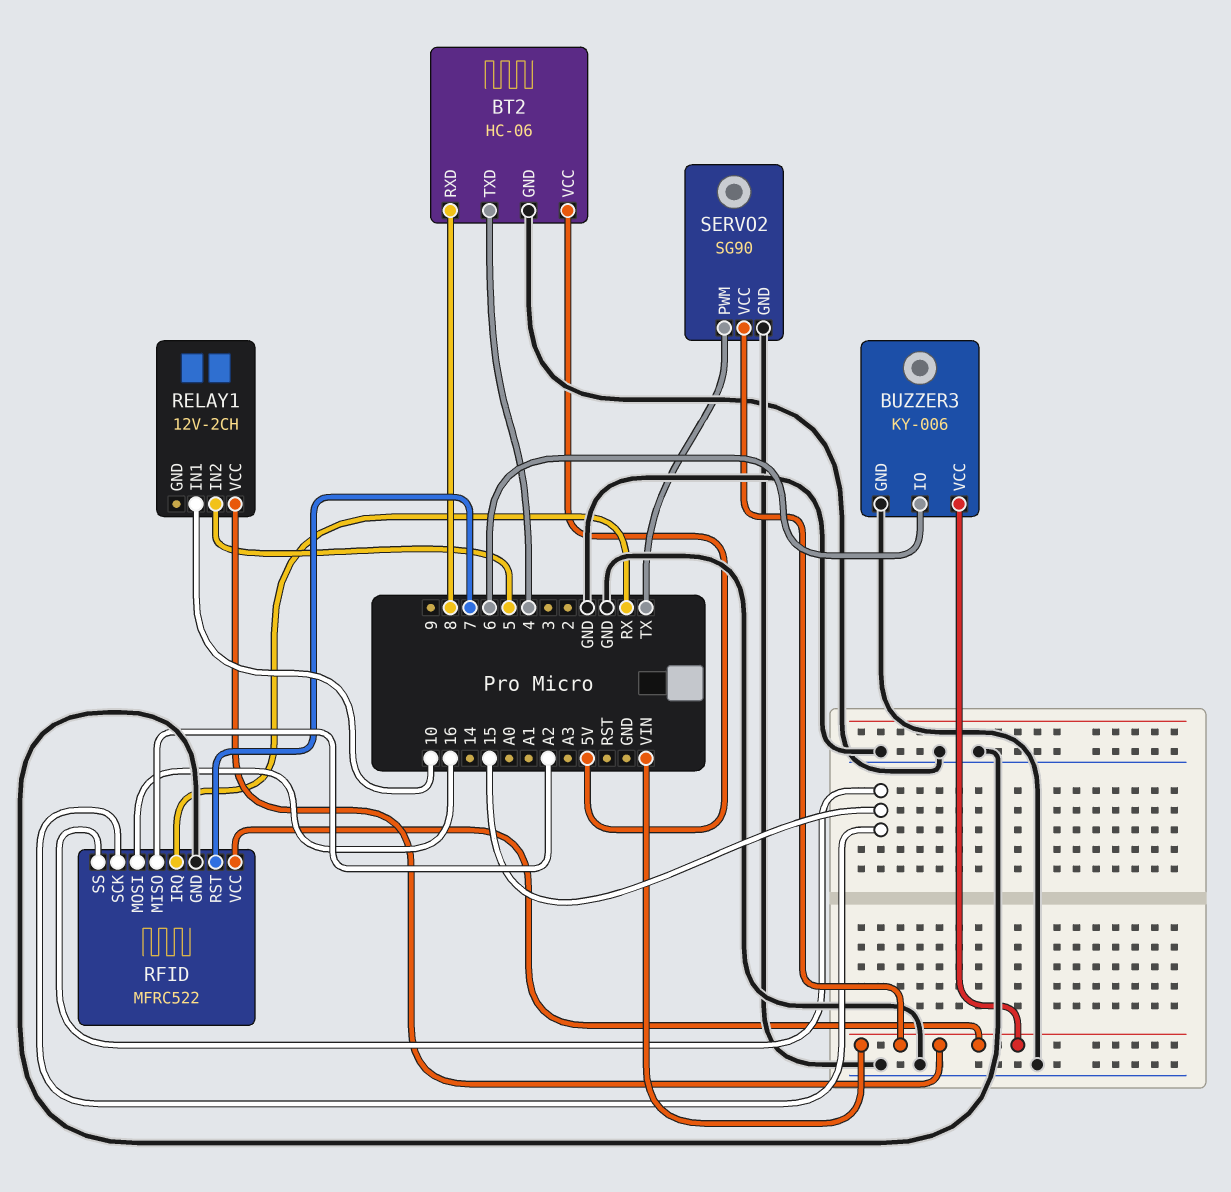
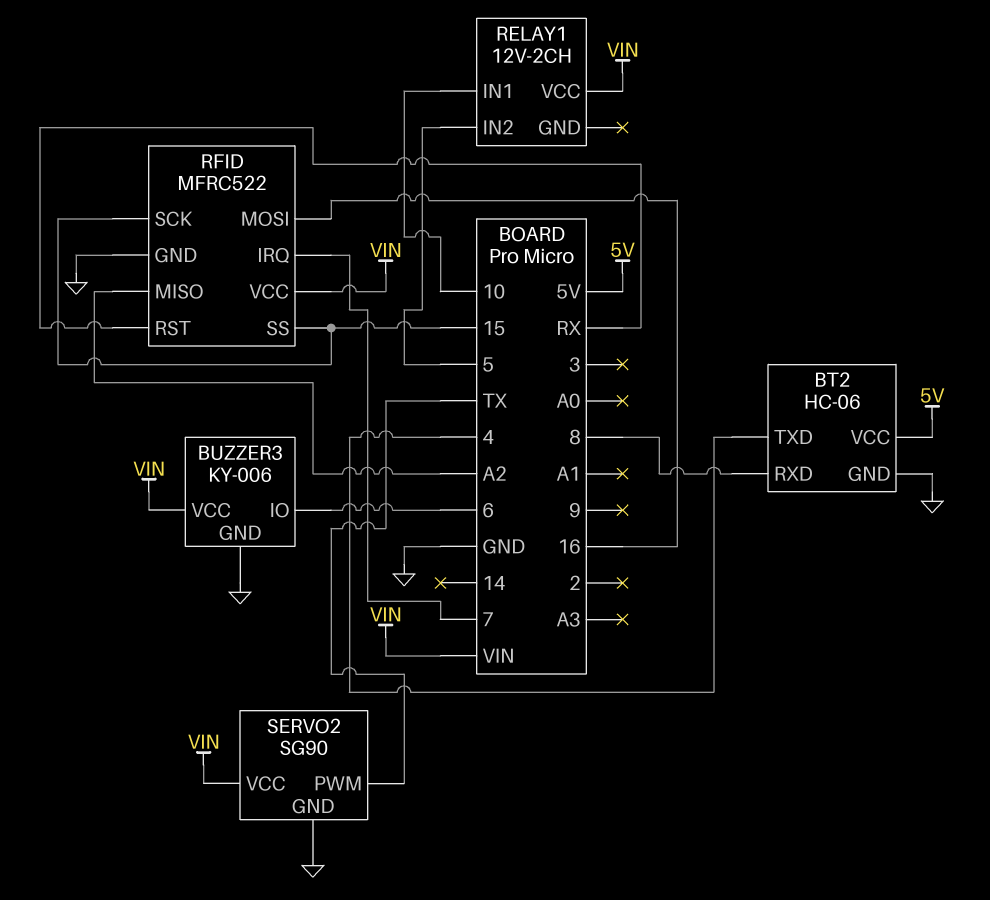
RFID pin IRQ: RX -> 7
RFID pin RST: 7 -> RX

